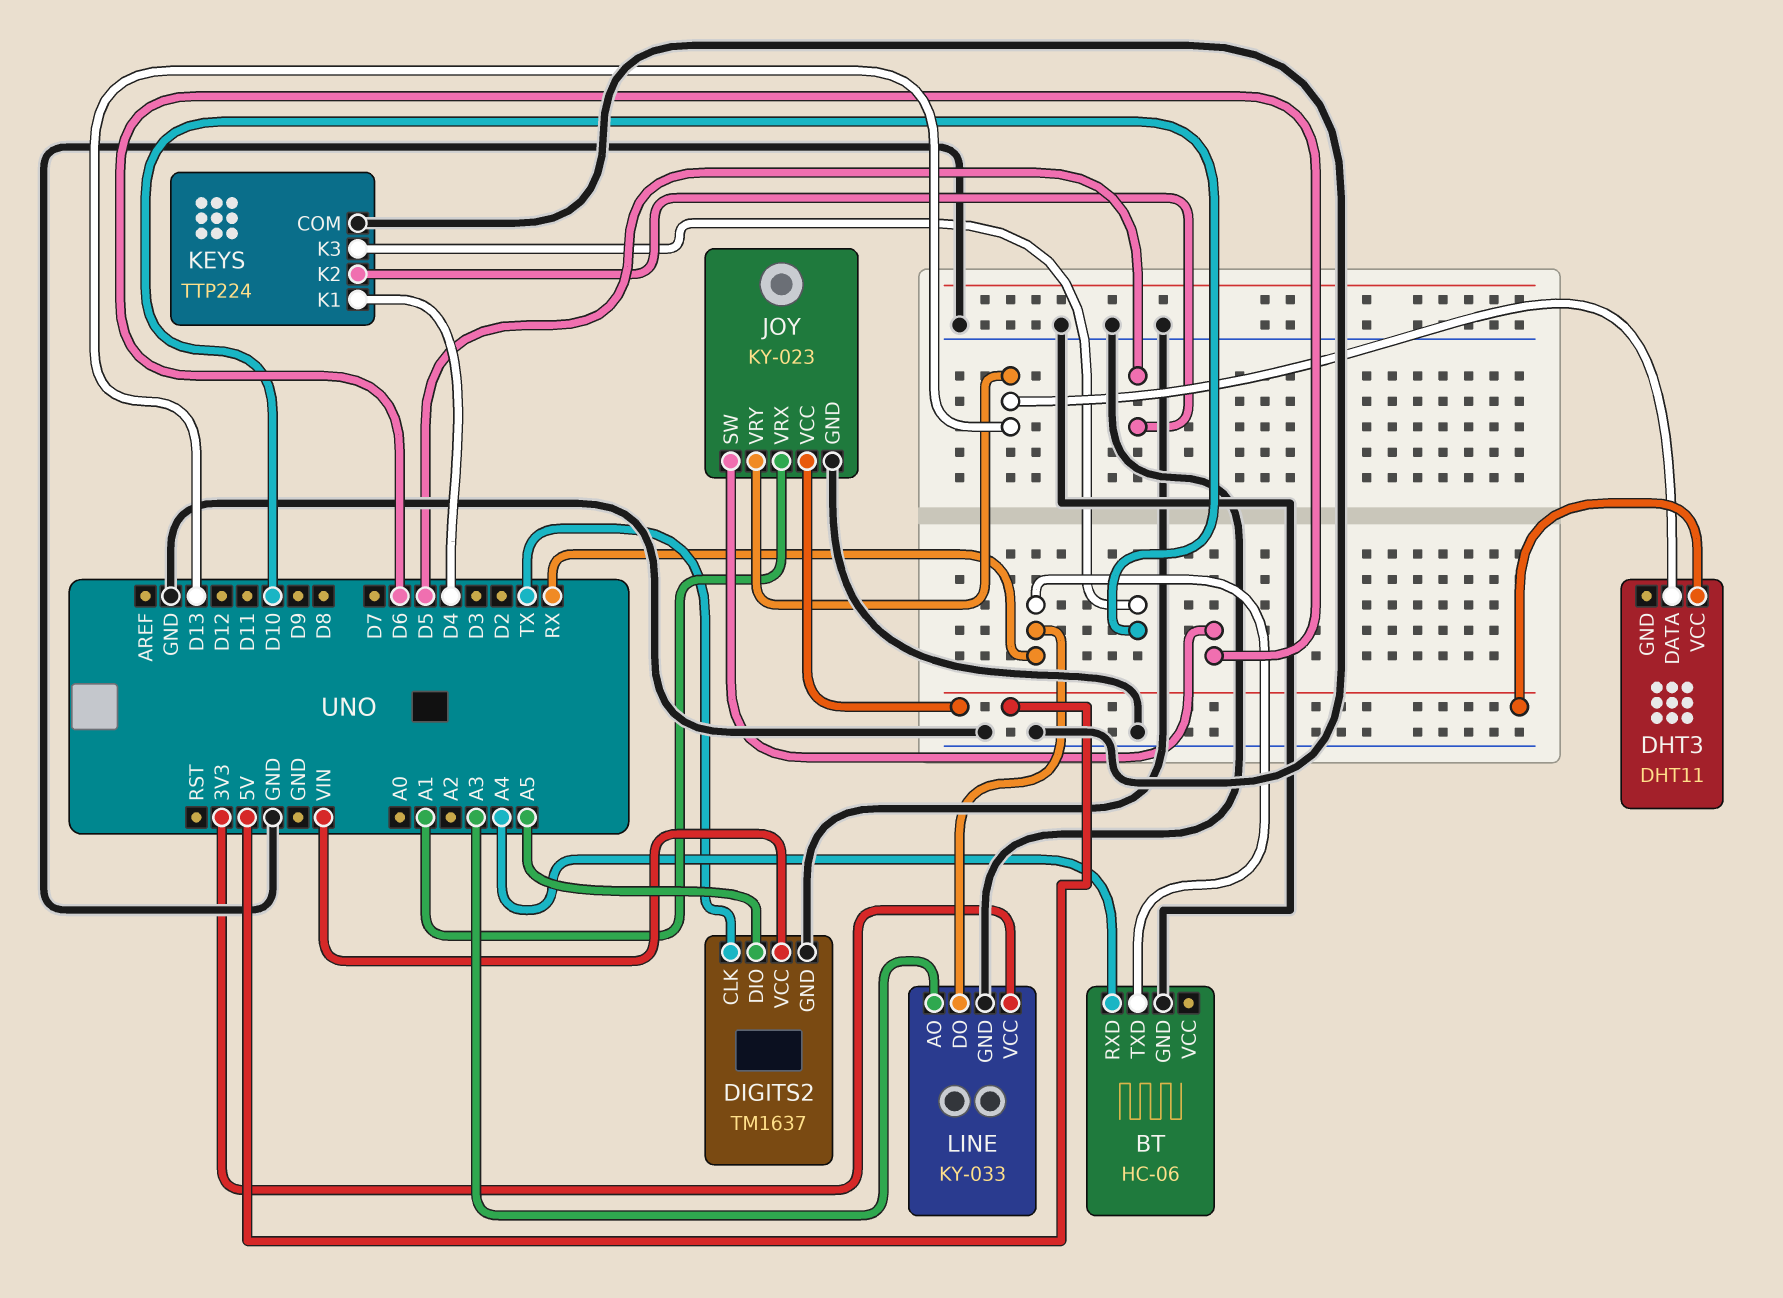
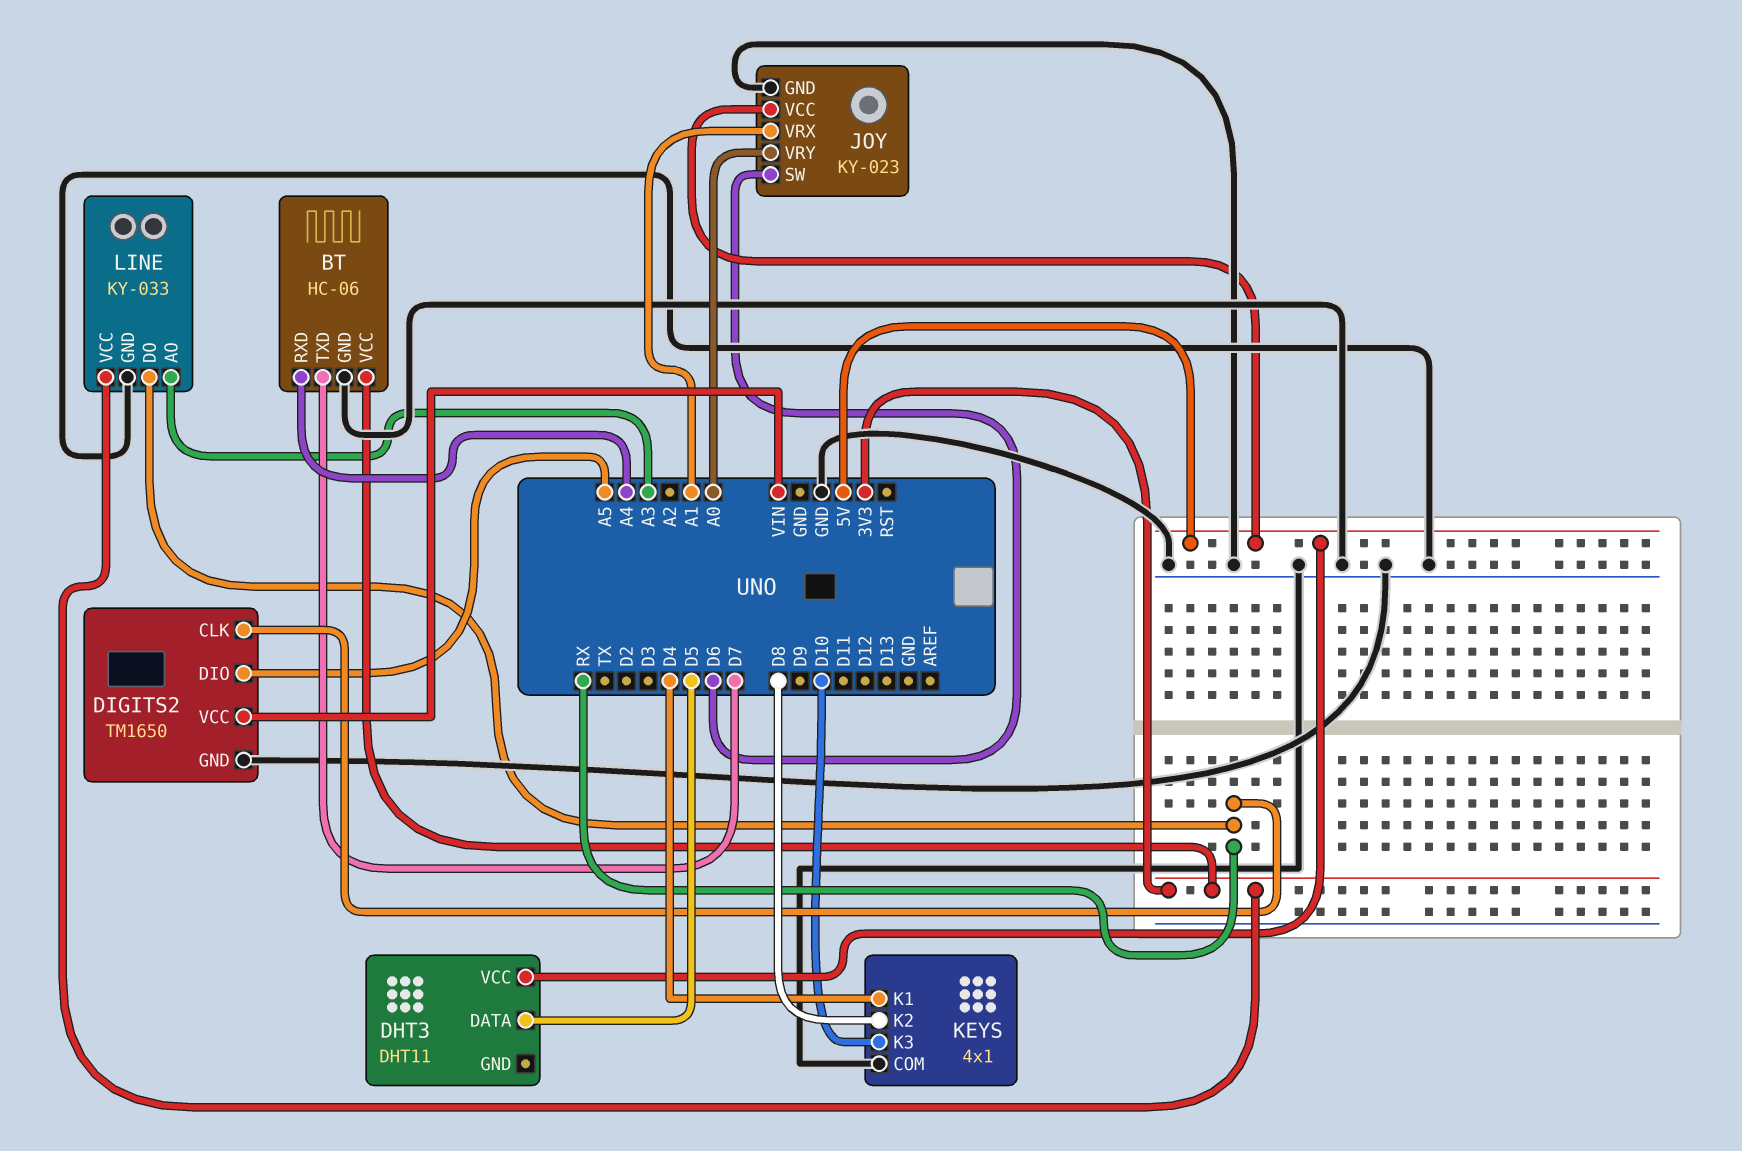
BT pin TXD: RX -> D7
BT pin VCC: none -> 3V3
DHT3 pin DATA: D13 -> D5
DIGITS2: TM1637 -> TM1650
DIGITS2 pin CLK: TX -> RX
JOY pin VRY: D13 -> A0
KEYS: TTP224 -> 4x1
KEYS pin K2: D5 -> D8

